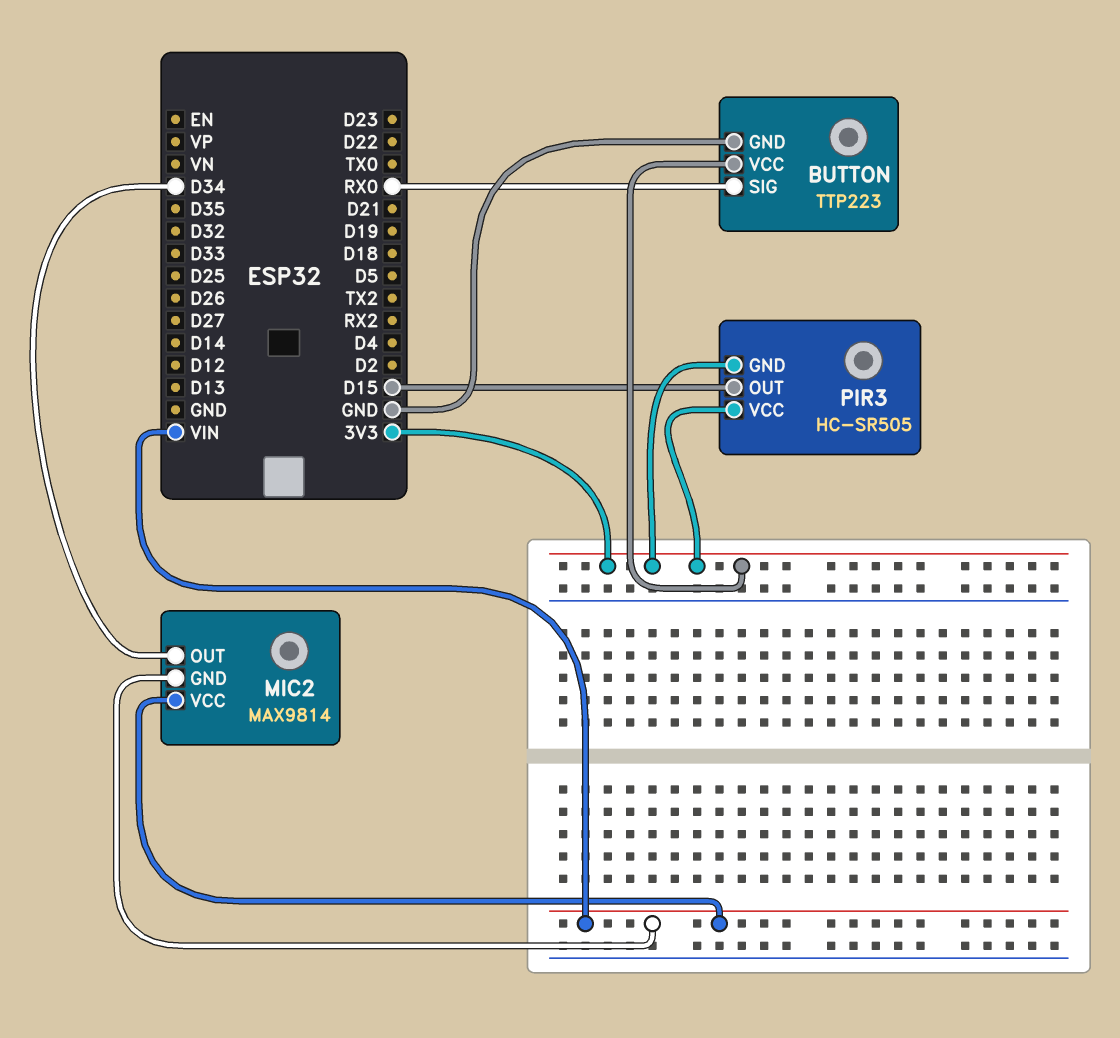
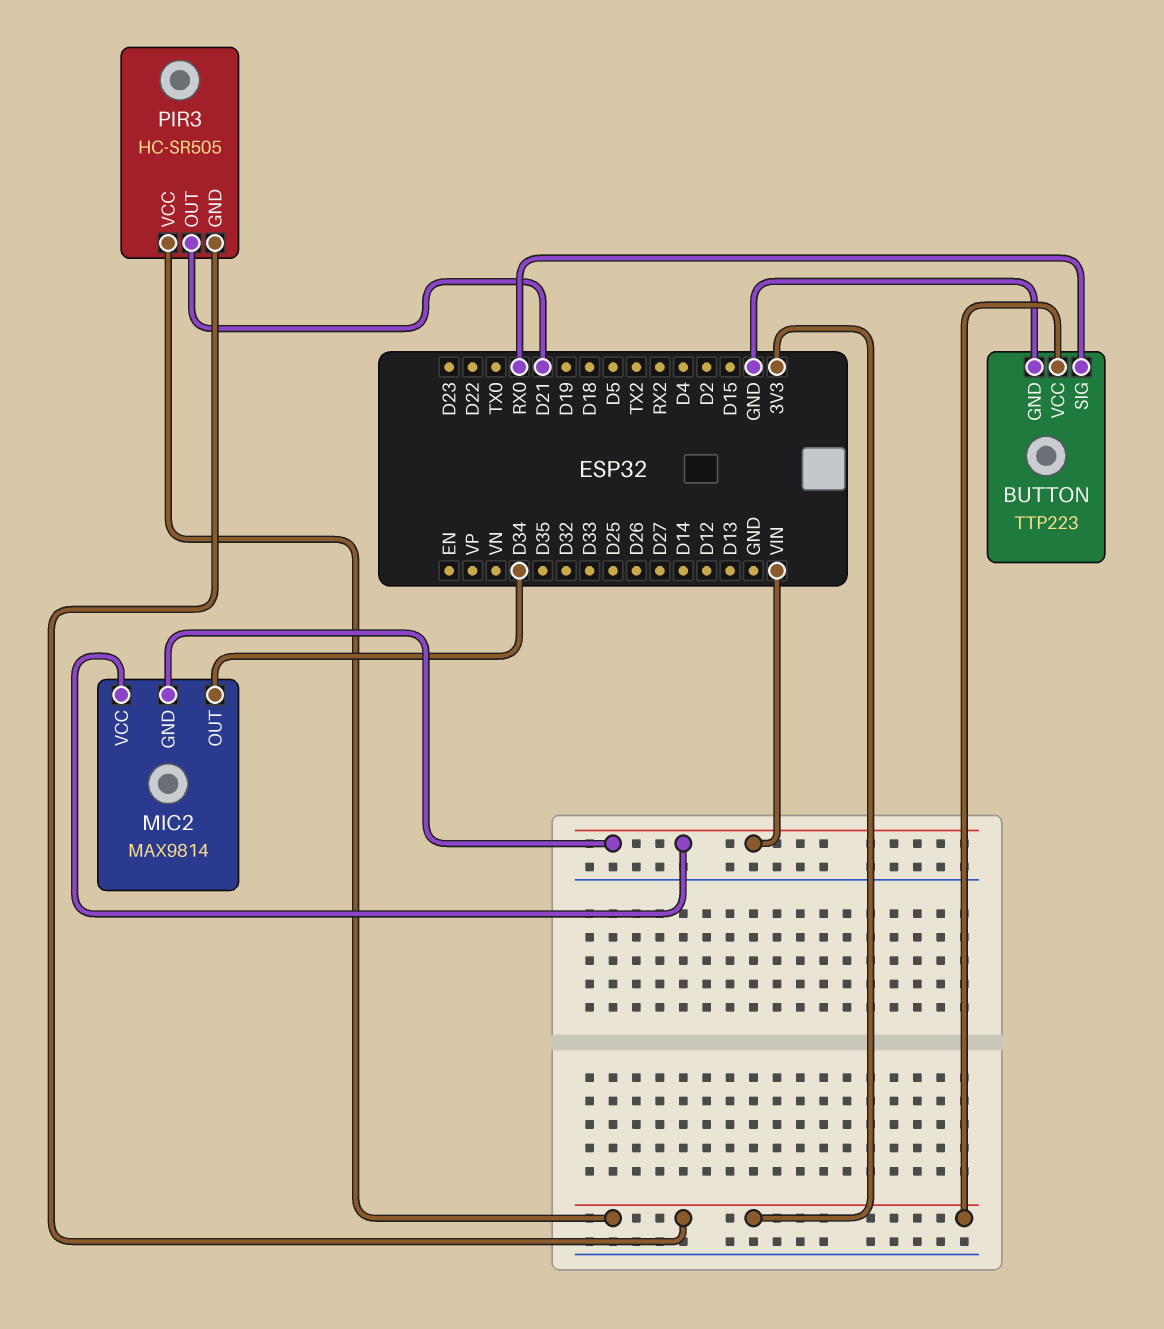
PIR3 pin OUT: D15 -> D21

